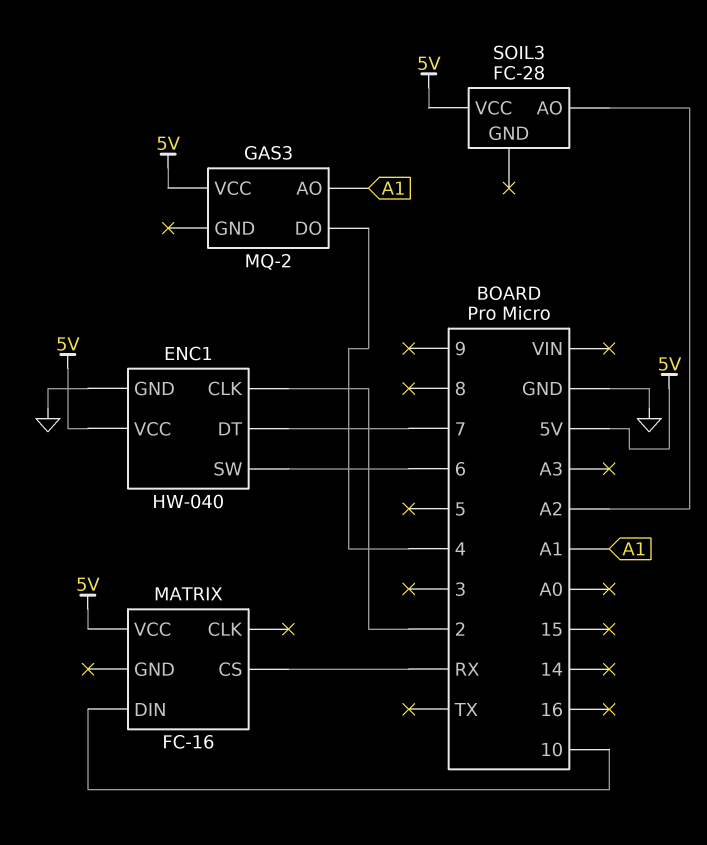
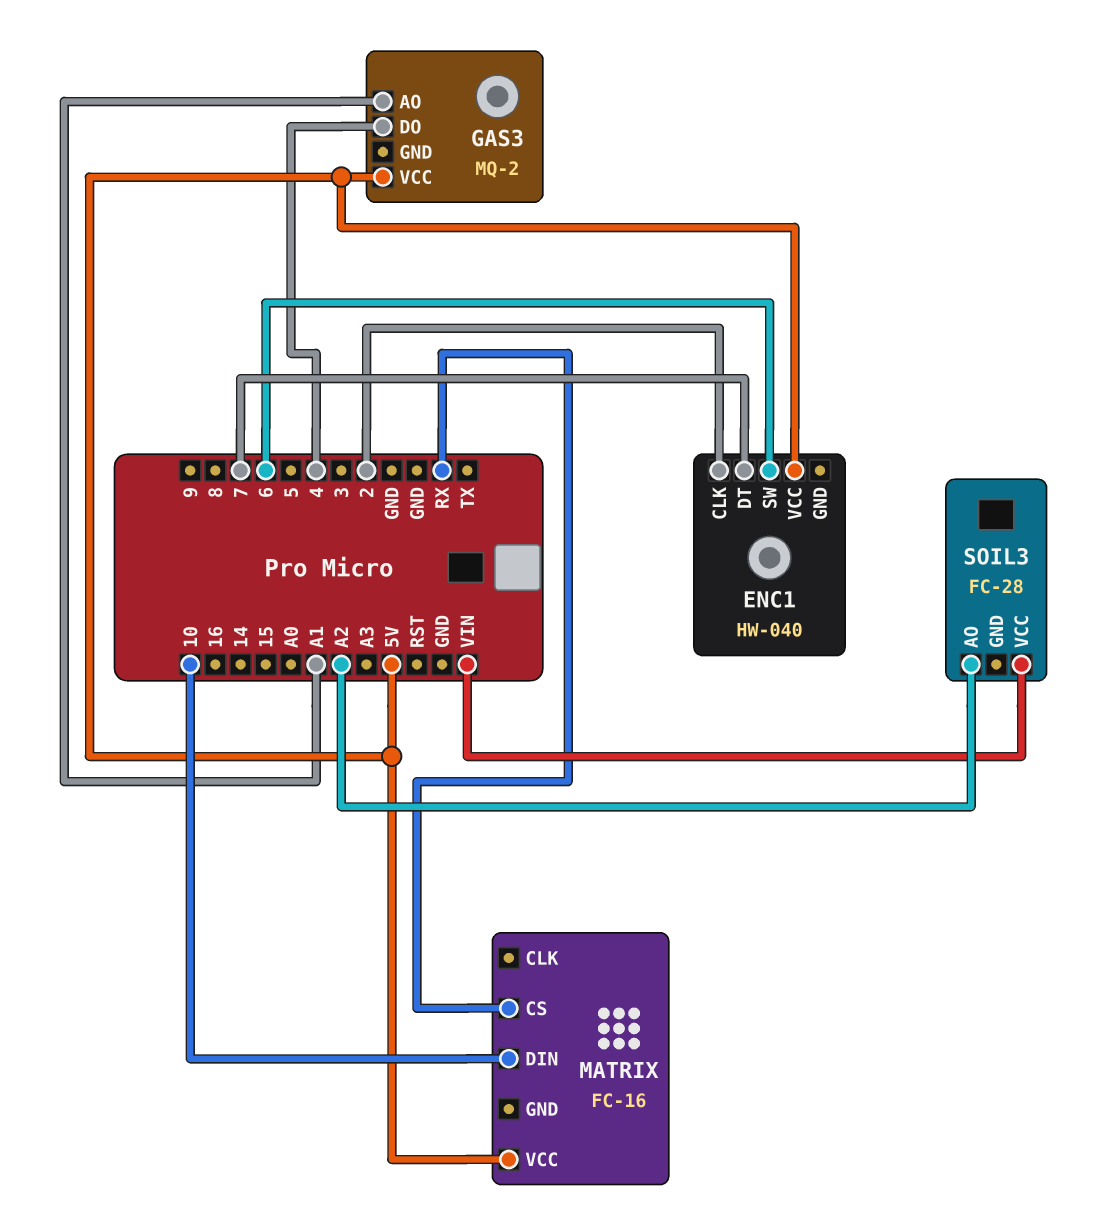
ENC1 pin GND: GND -> none
SOIL3 pin VCC: 5V -> VIN

